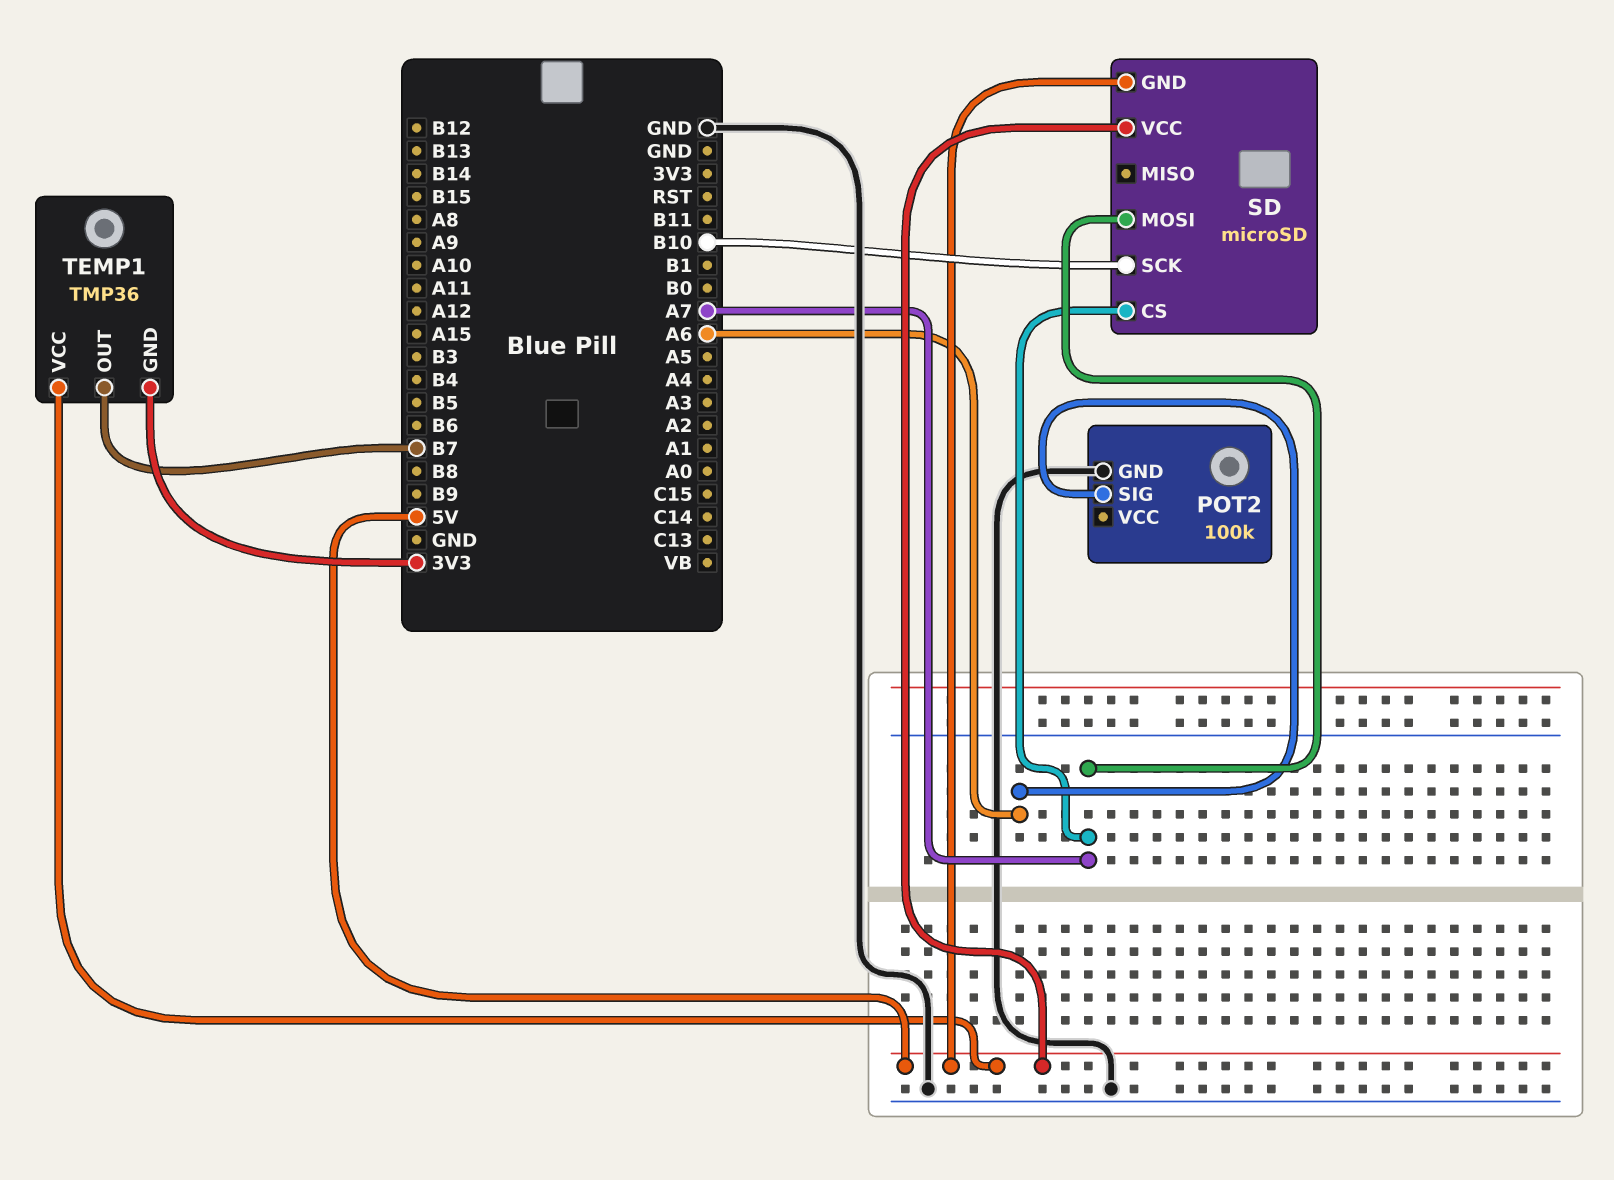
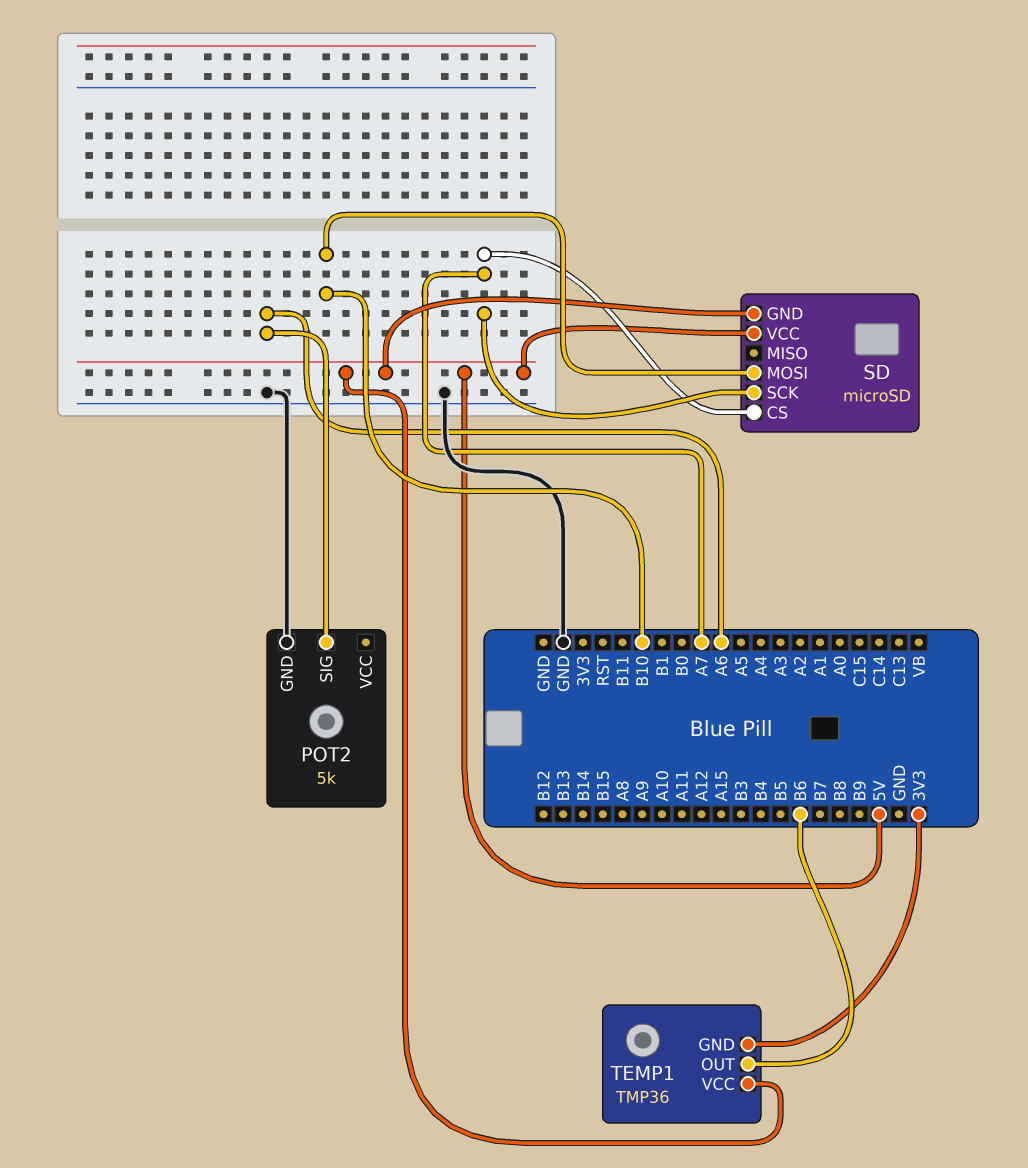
POT2: 100k -> 5k
SD pin MOSI: A7 -> B10
SD pin SCK: B10 -> A7
TEMP1 pin OUT: B7 -> B6

